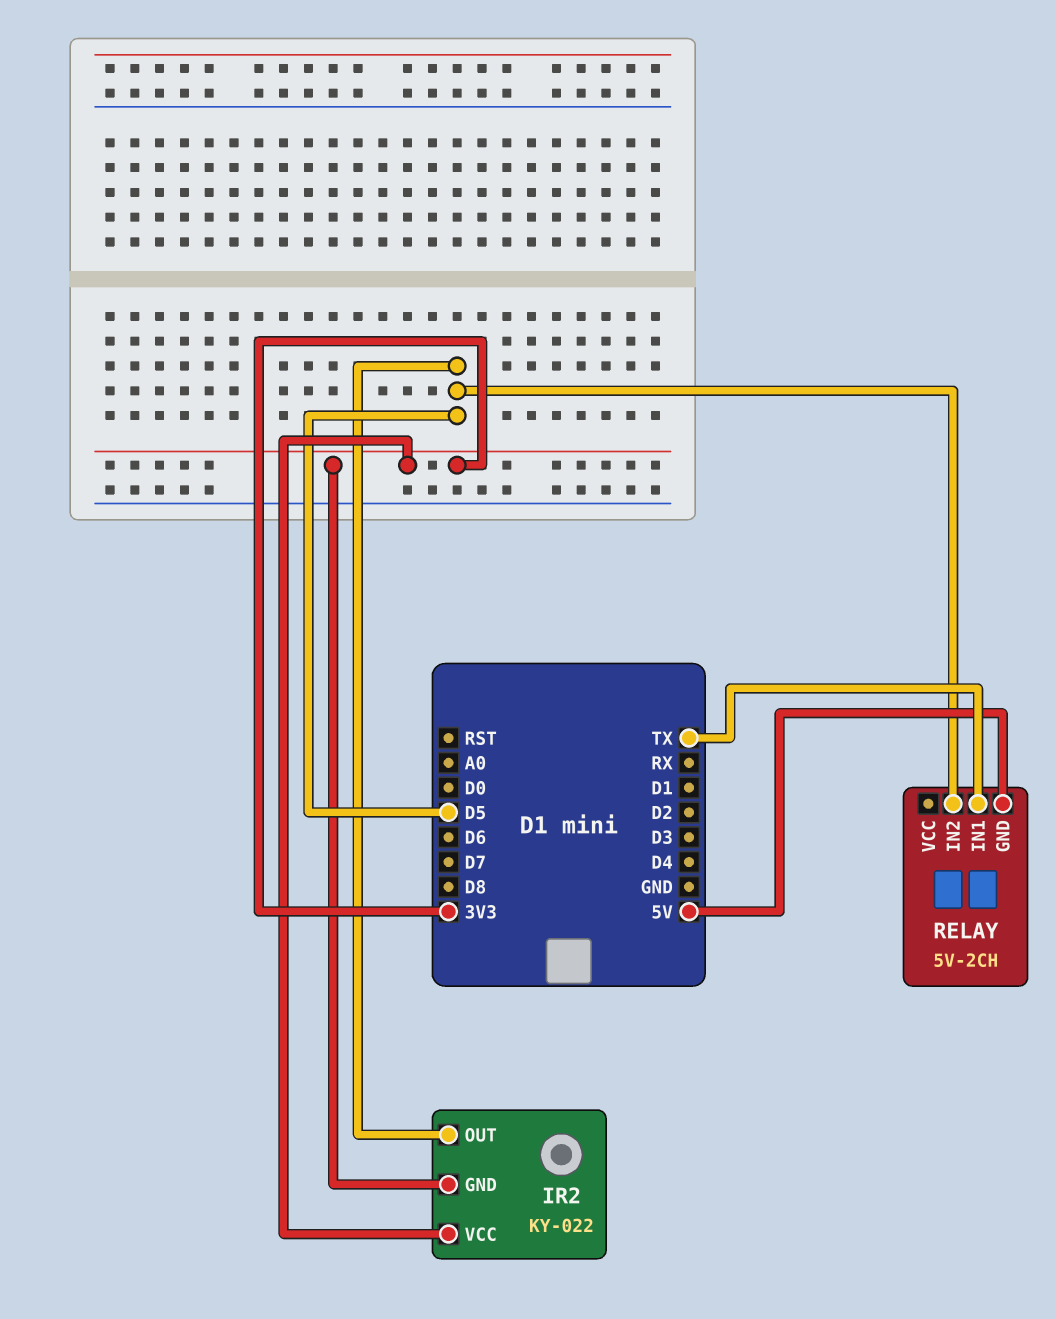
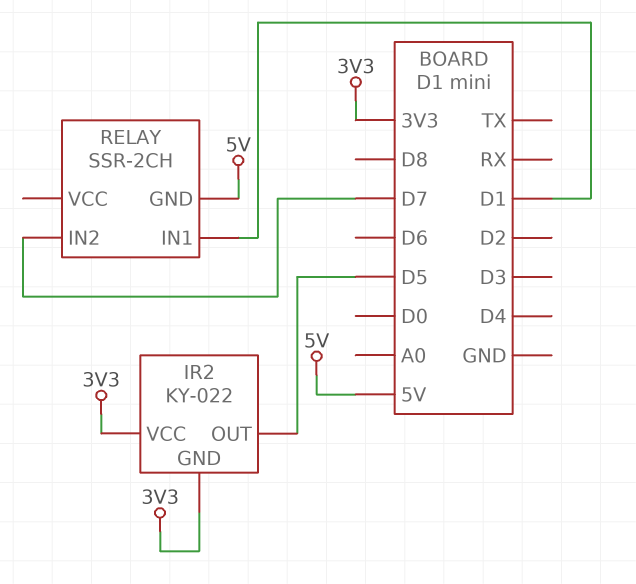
RELAY: 5V-2CH -> SSR-2CH
RELAY pin IN1: TX -> D1
RELAY pin IN2: D5 -> D7

